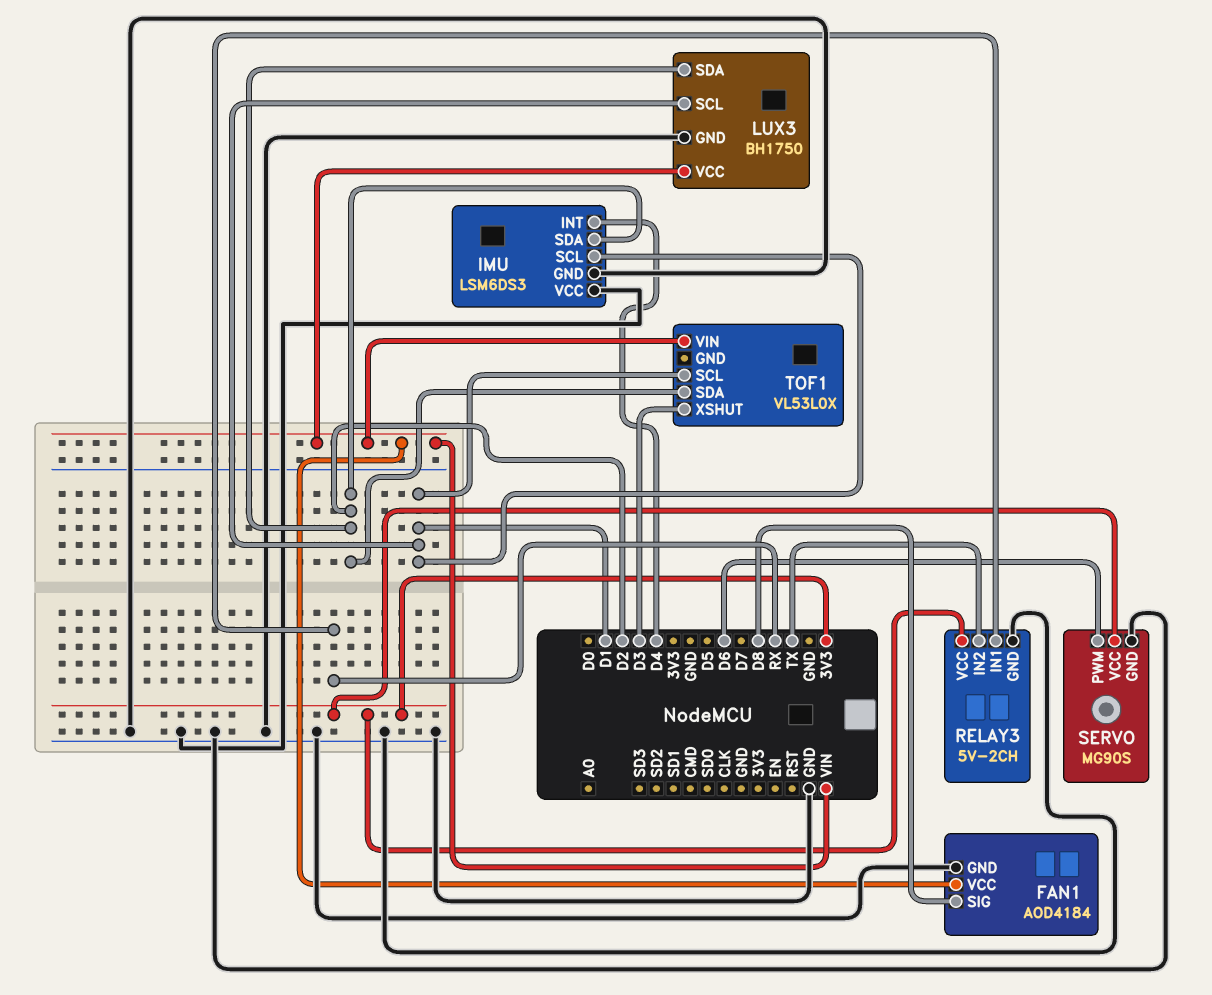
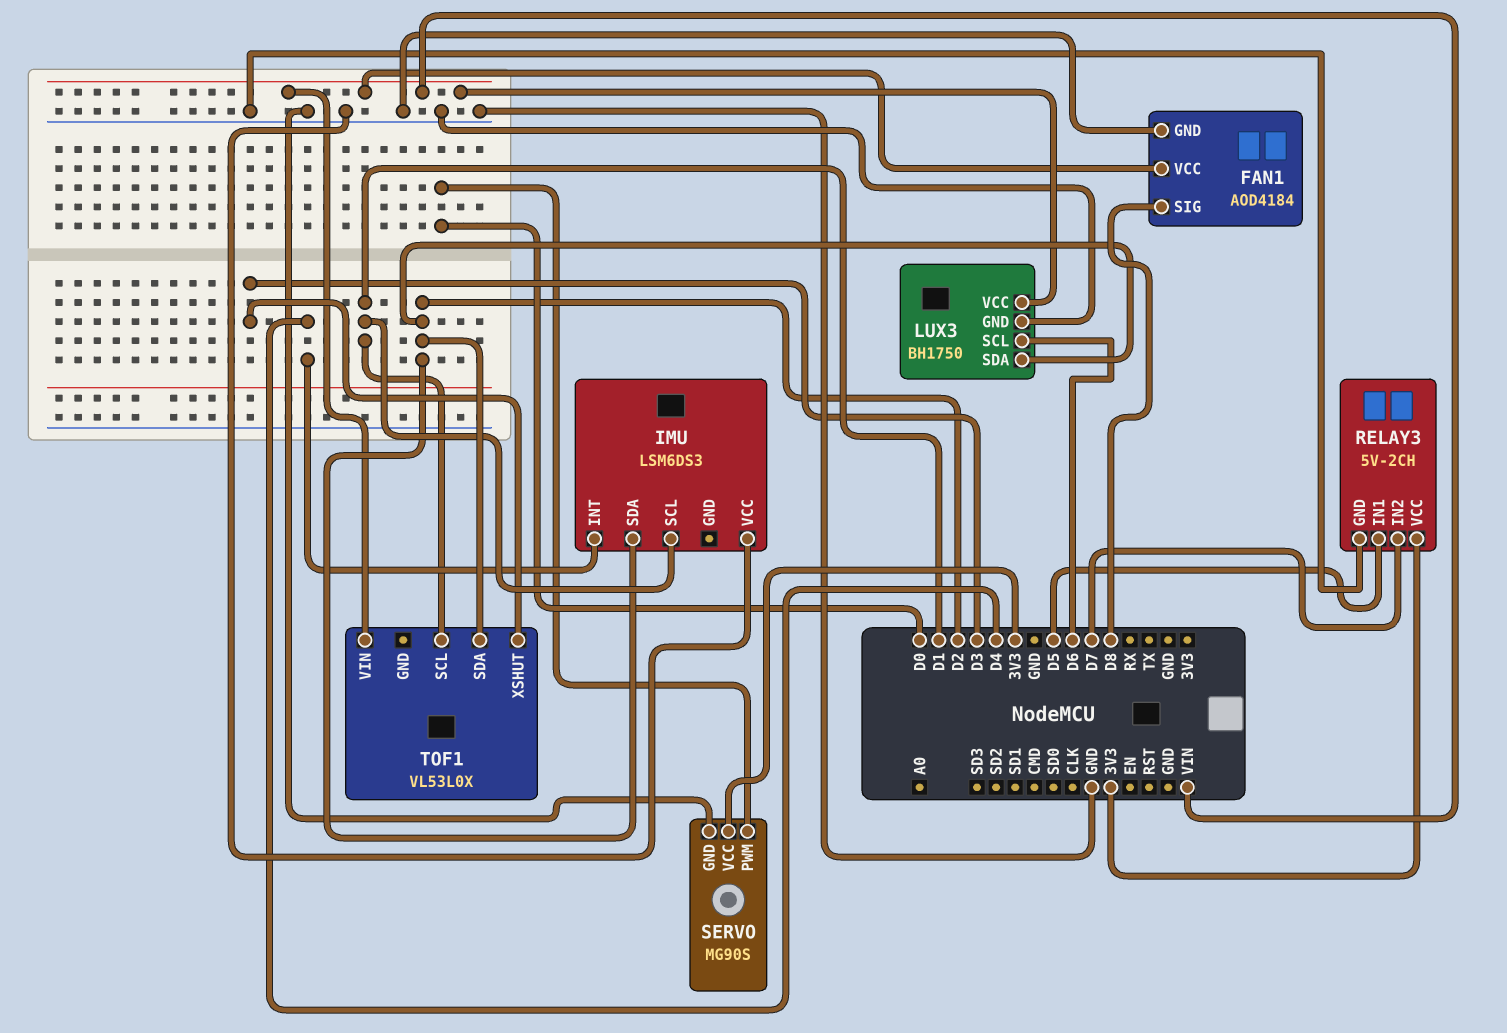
IMU pin GND: GND -> none
LUX3 pin SCL: D1 -> D6
RELAY3 pin IN1: RX -> D5
RELAY3 pin IN2: TX -> D7
SERVO pin PWM: D6 -> D0

